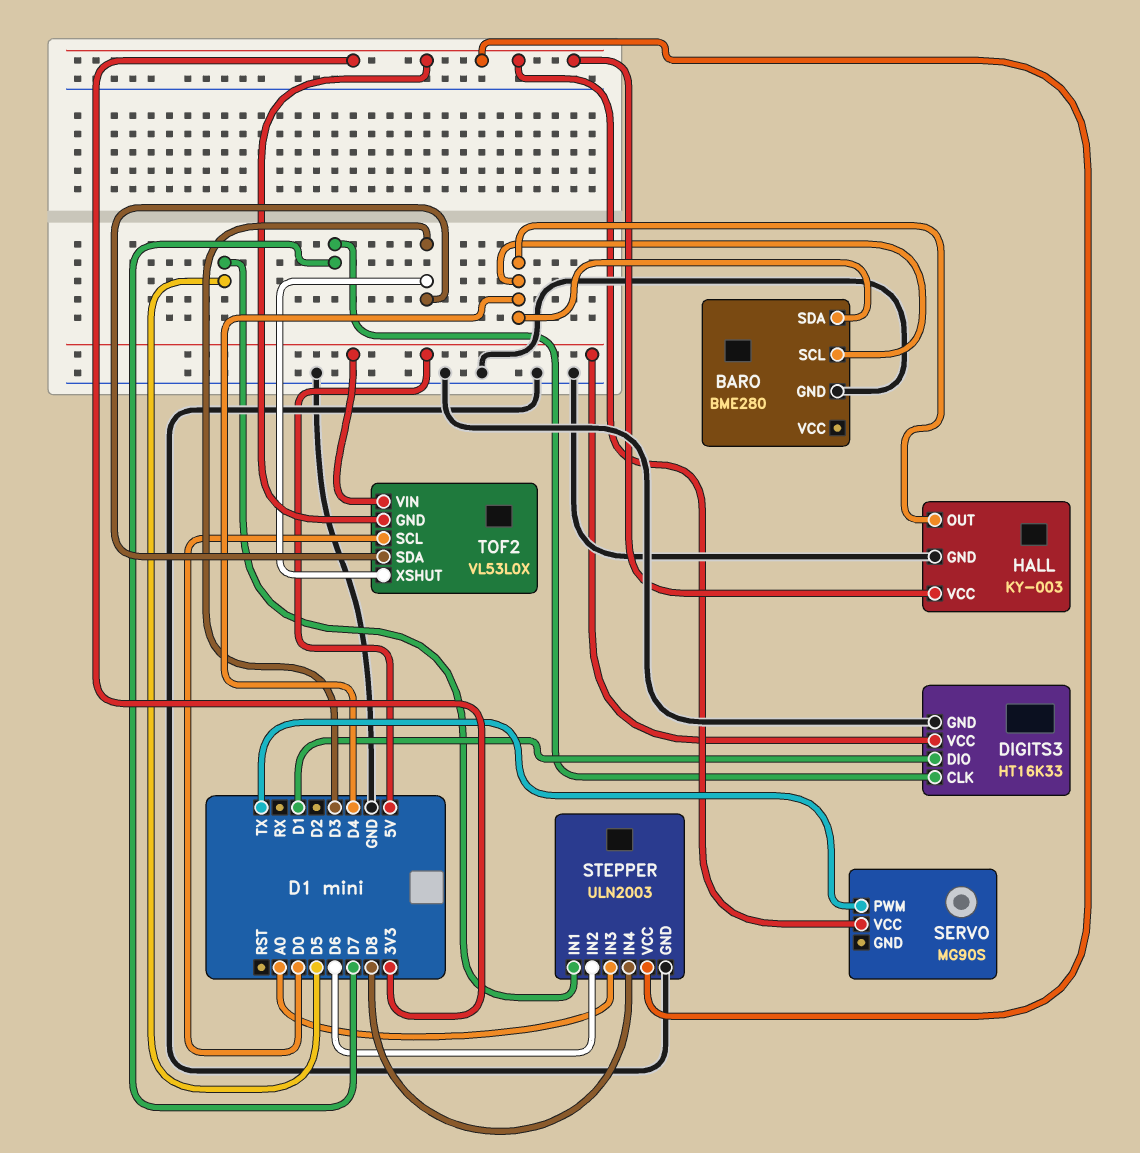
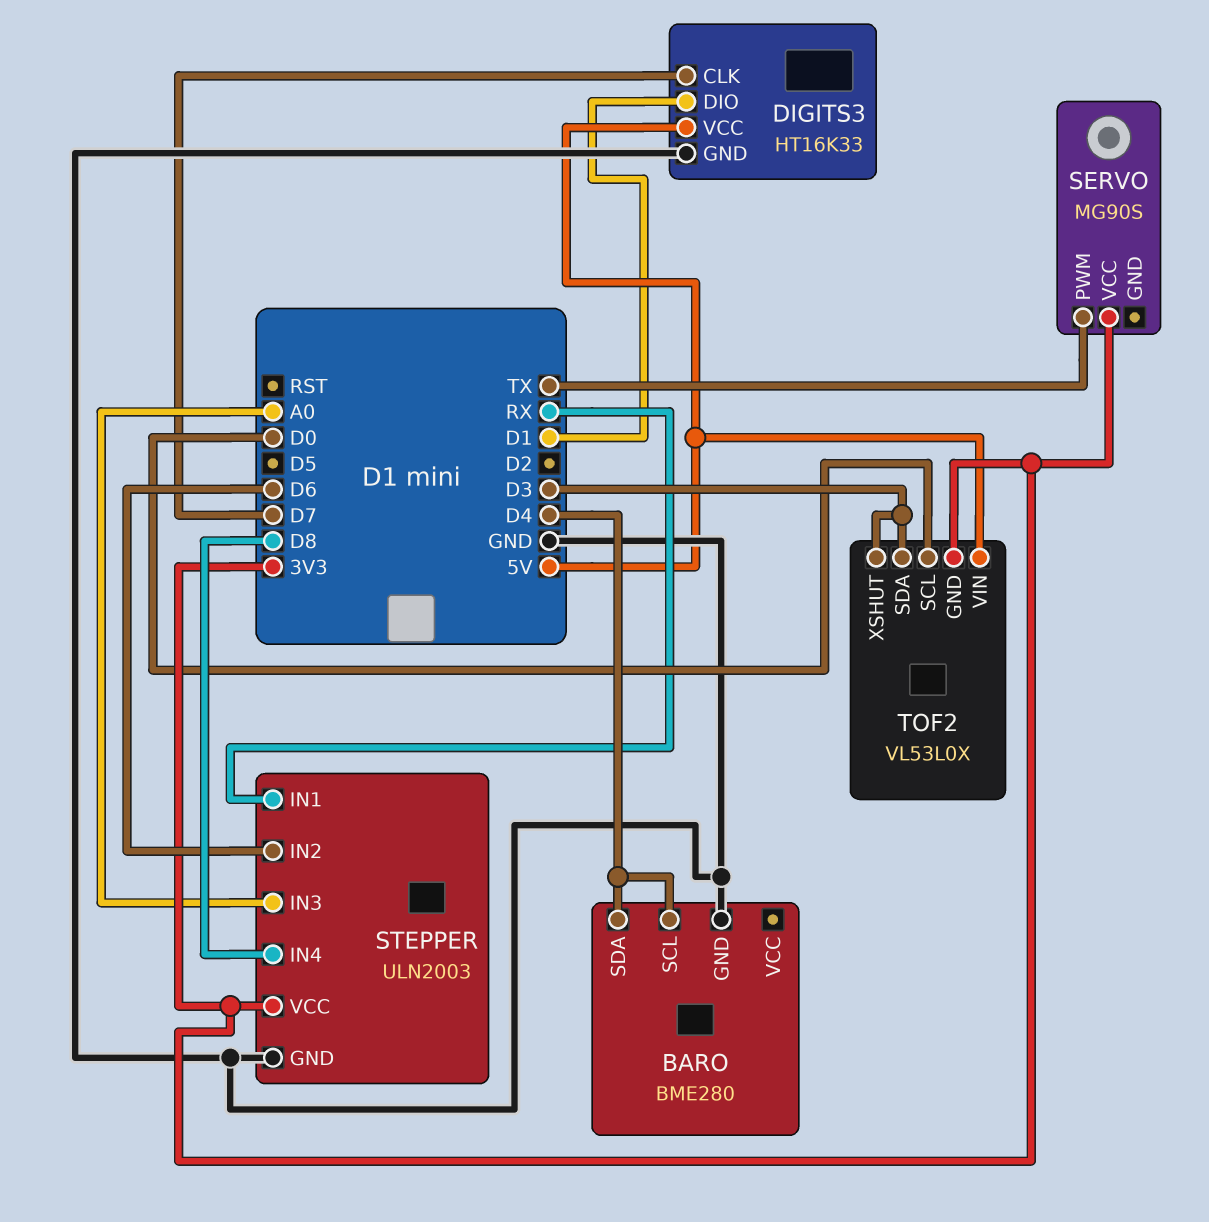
HALL: KY-003 -> none
HALL pin GND: GND -> none
HALL pin OUT: D4 -> none
HALL pin VCC: 3V3 -> none
STEPPER pin IN1: D5 -> RX

